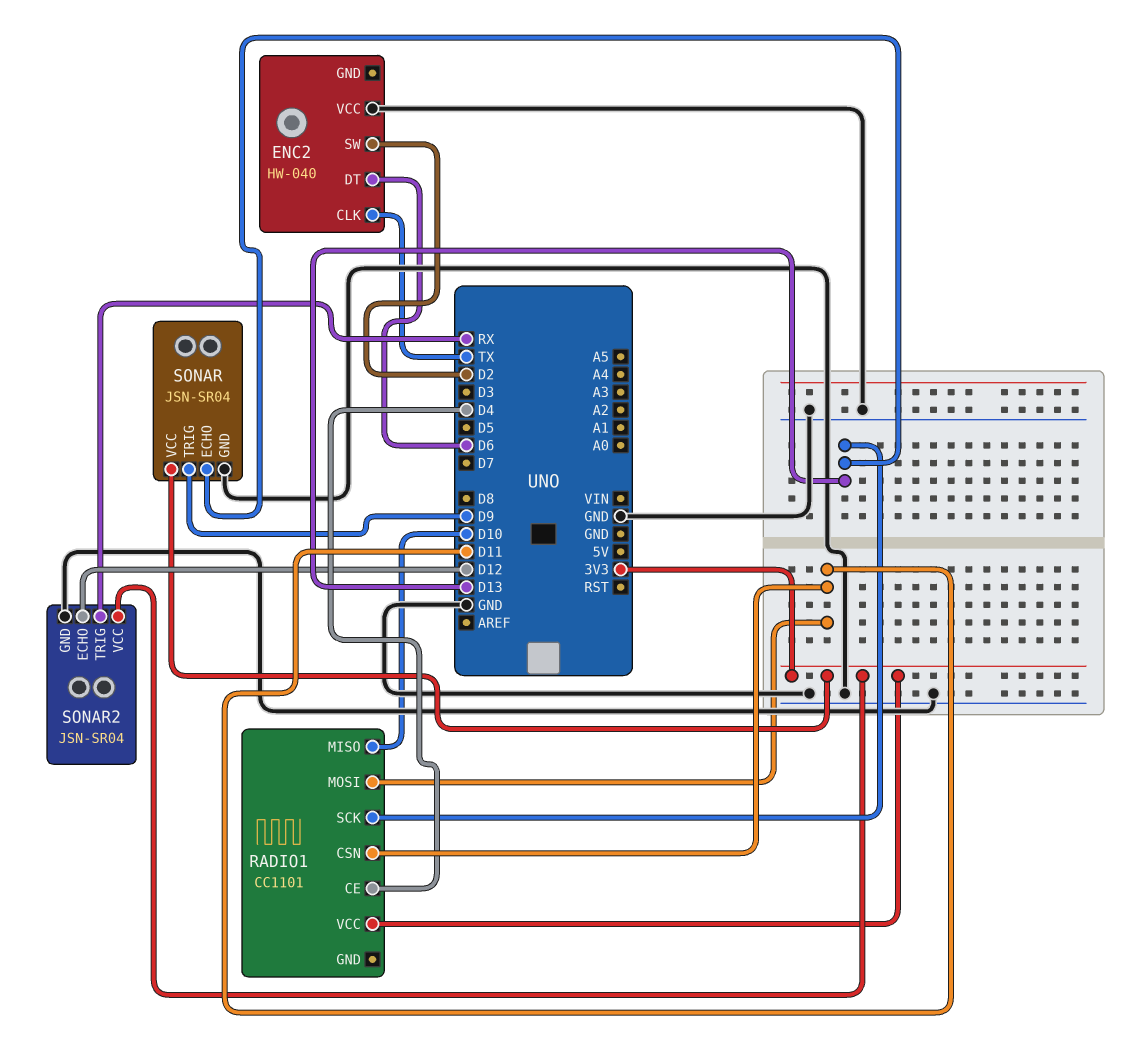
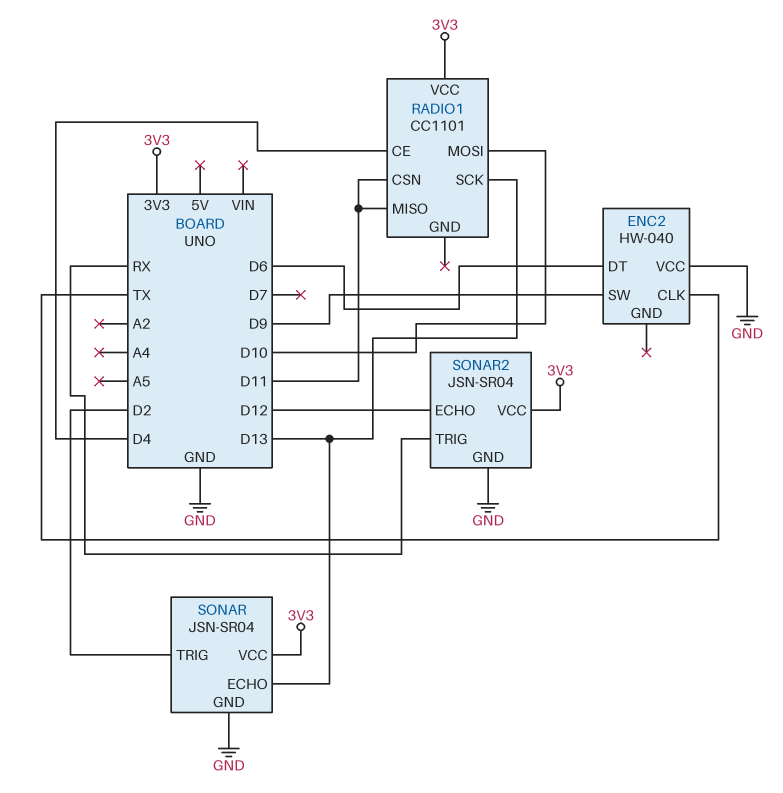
ENC2 pin SW: D2 -> D9
RADIO1 pin MISO: D10 -> D11
RADIO1 pin MOSI: D11 -> D10
SONAR pin TRIG: D9 -> D2

